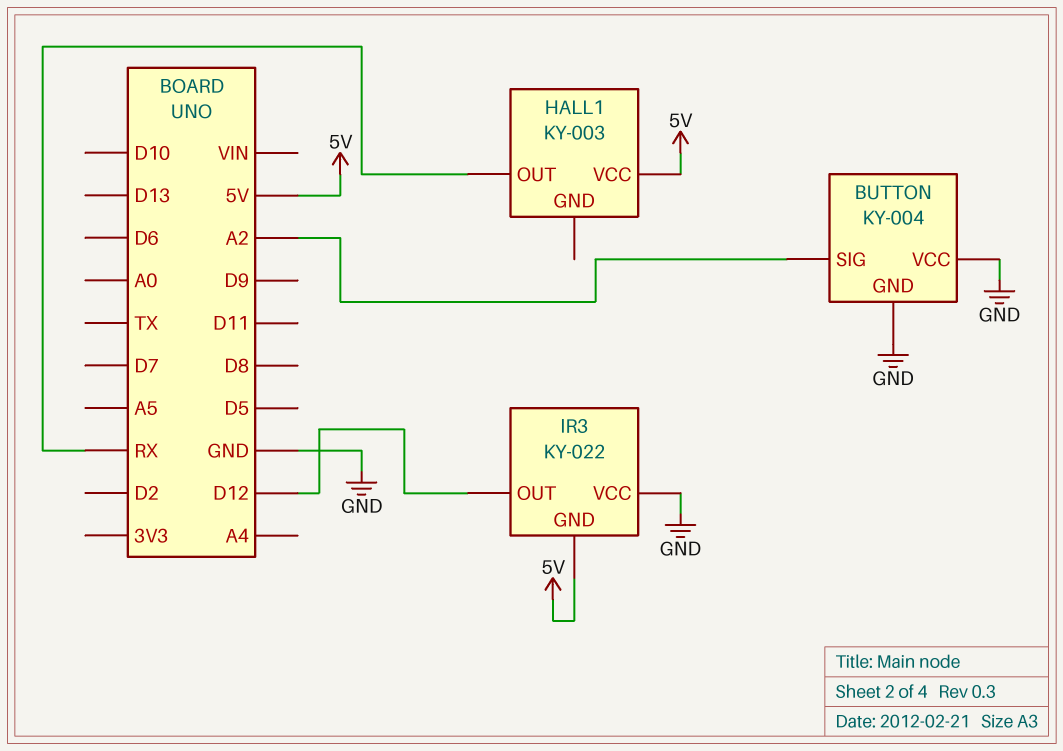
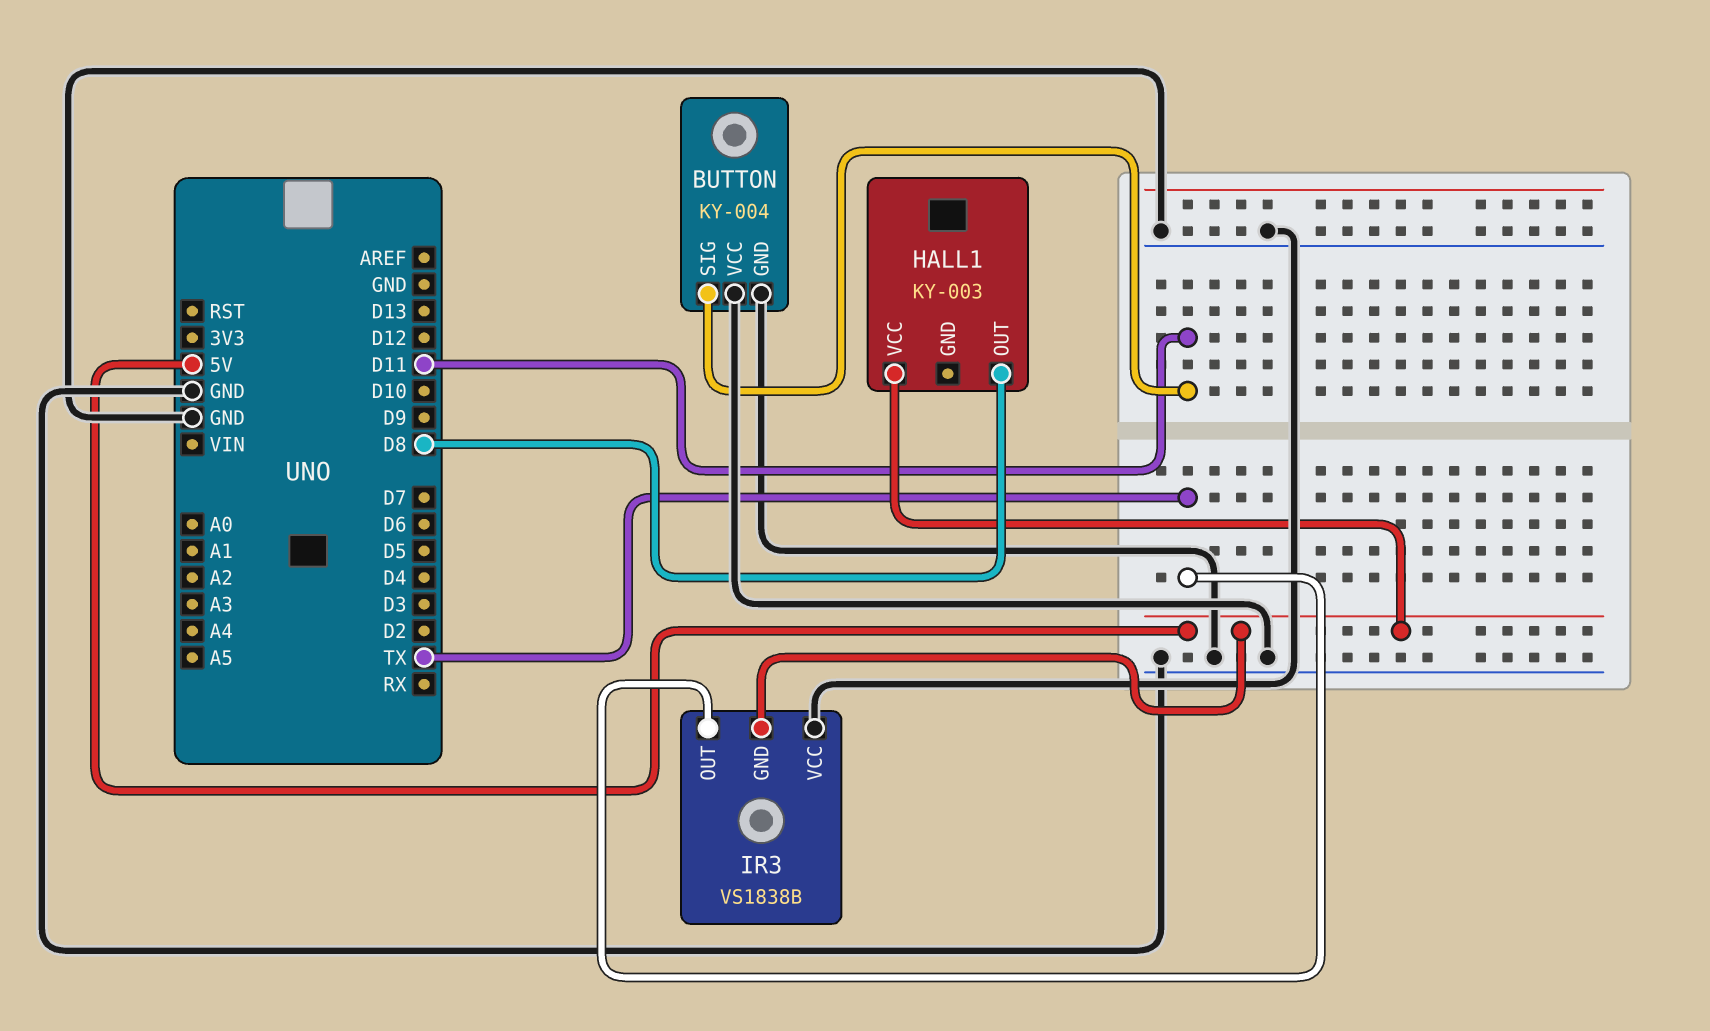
BUTTON pin SIG: A2 -> D11
HALL1 pin OUT: RX -> D8
IR3: KY-022 -> VS1838B
IR3 pin OUT: D12 -> TX

